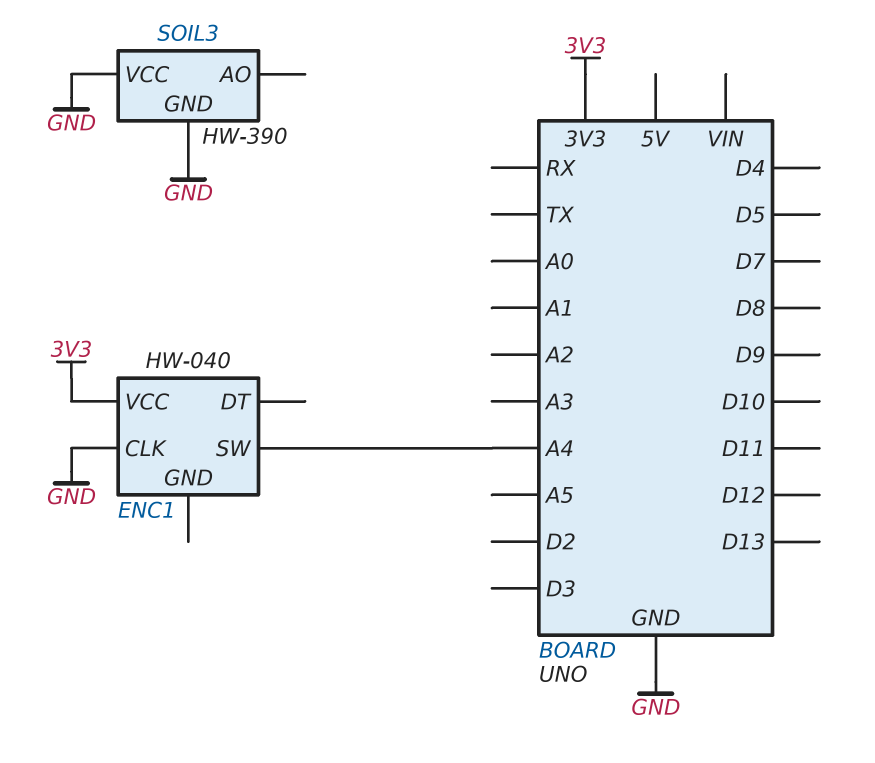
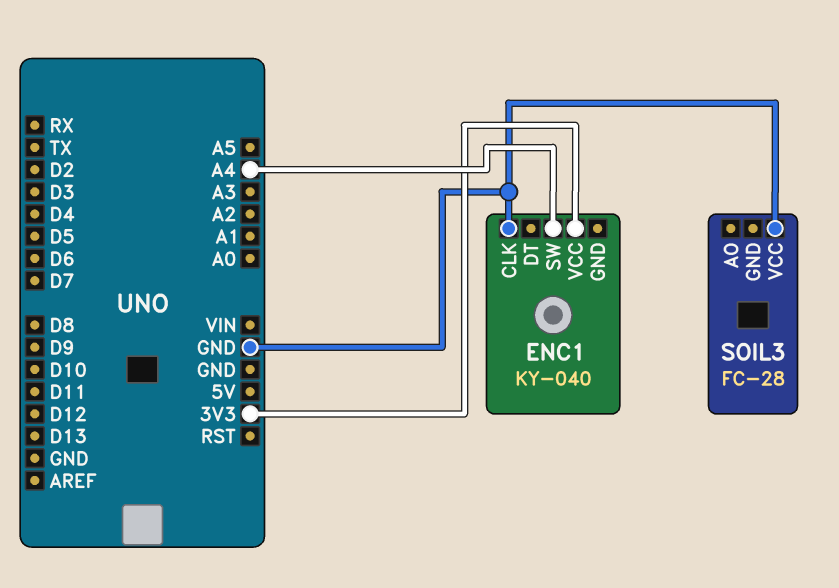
ENC1: HW-040 -> KY-040
SOIL3: HW-390 -> FC-28
SOIL3 pin GND: GND -> none

